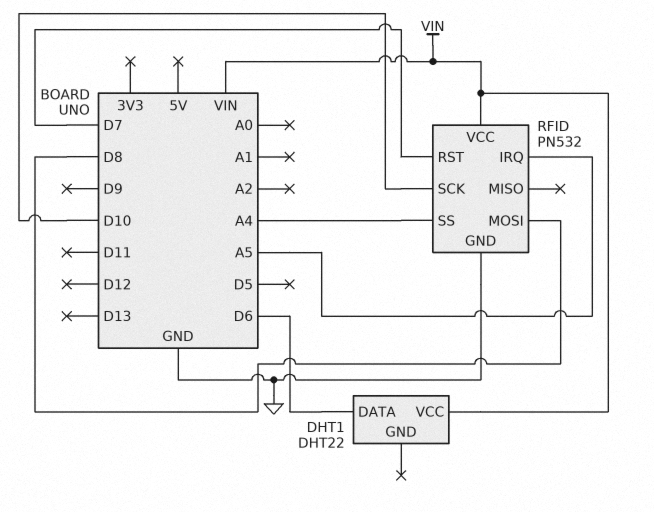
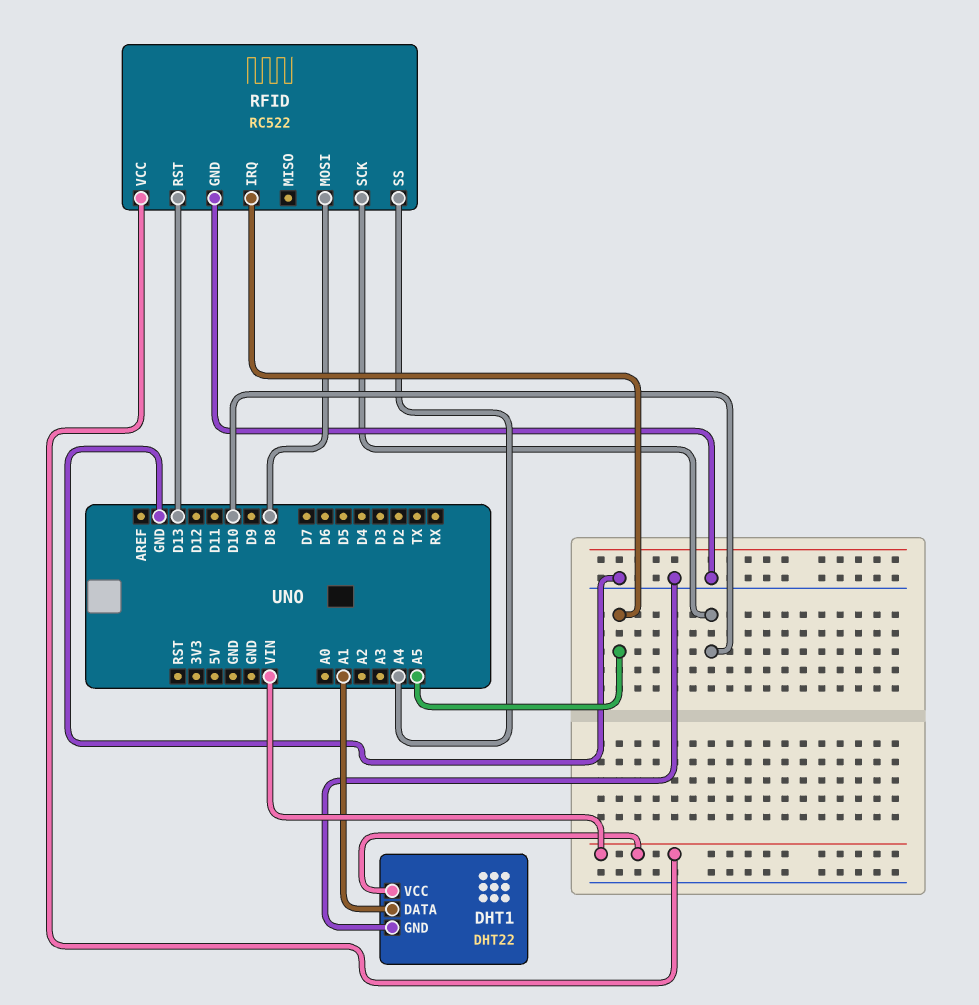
DHT1 pin DATA: D6 -> A1
DHT1 pin GND: none -> GND
RFID: PN532 -> RC522
RFID pin RST: D7 -> D13

